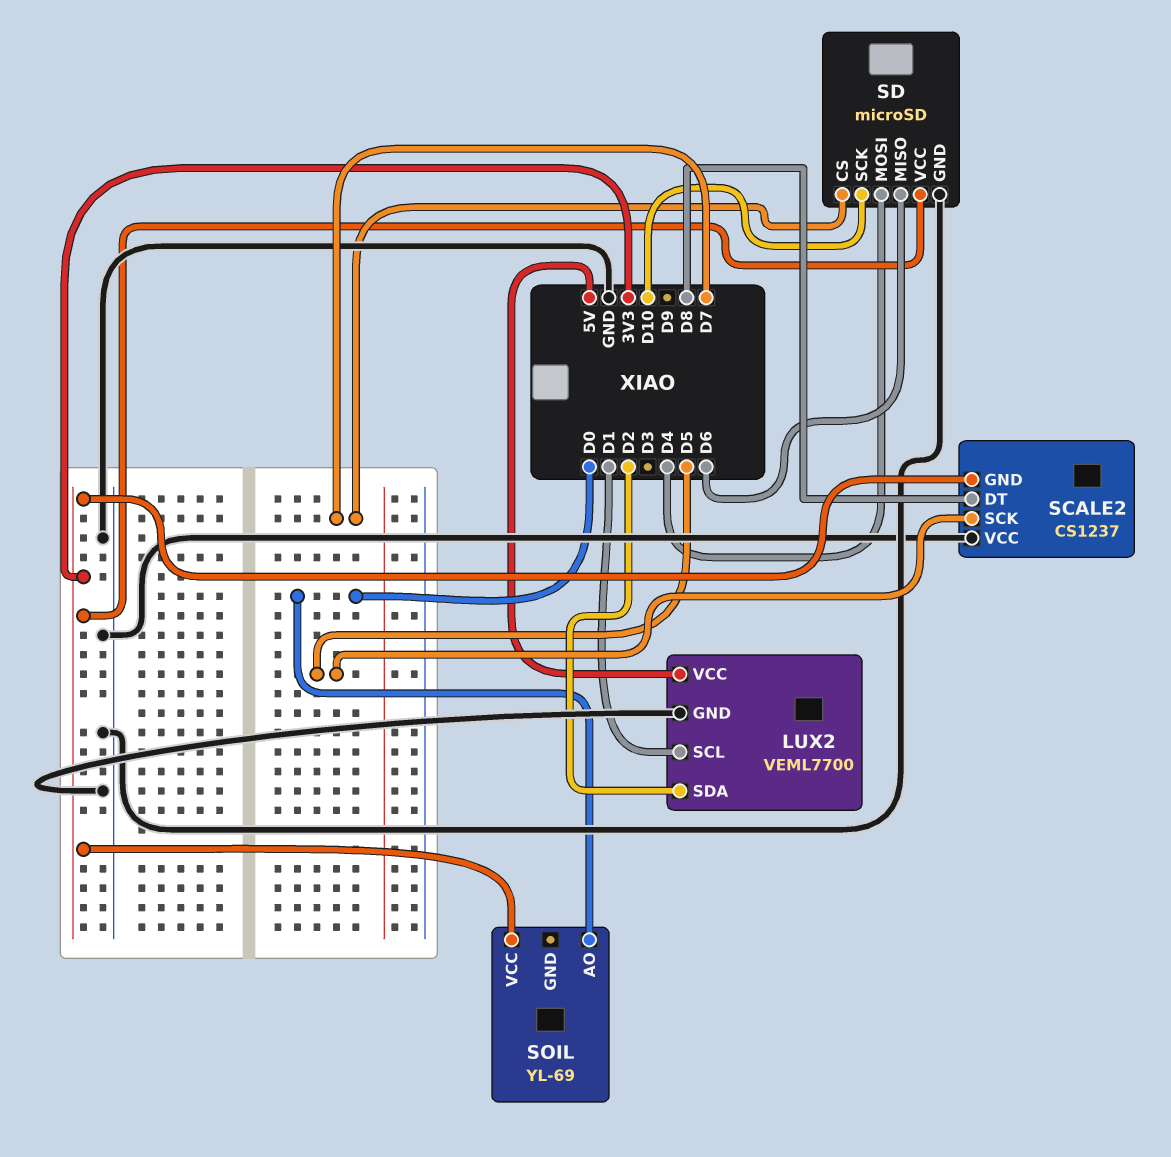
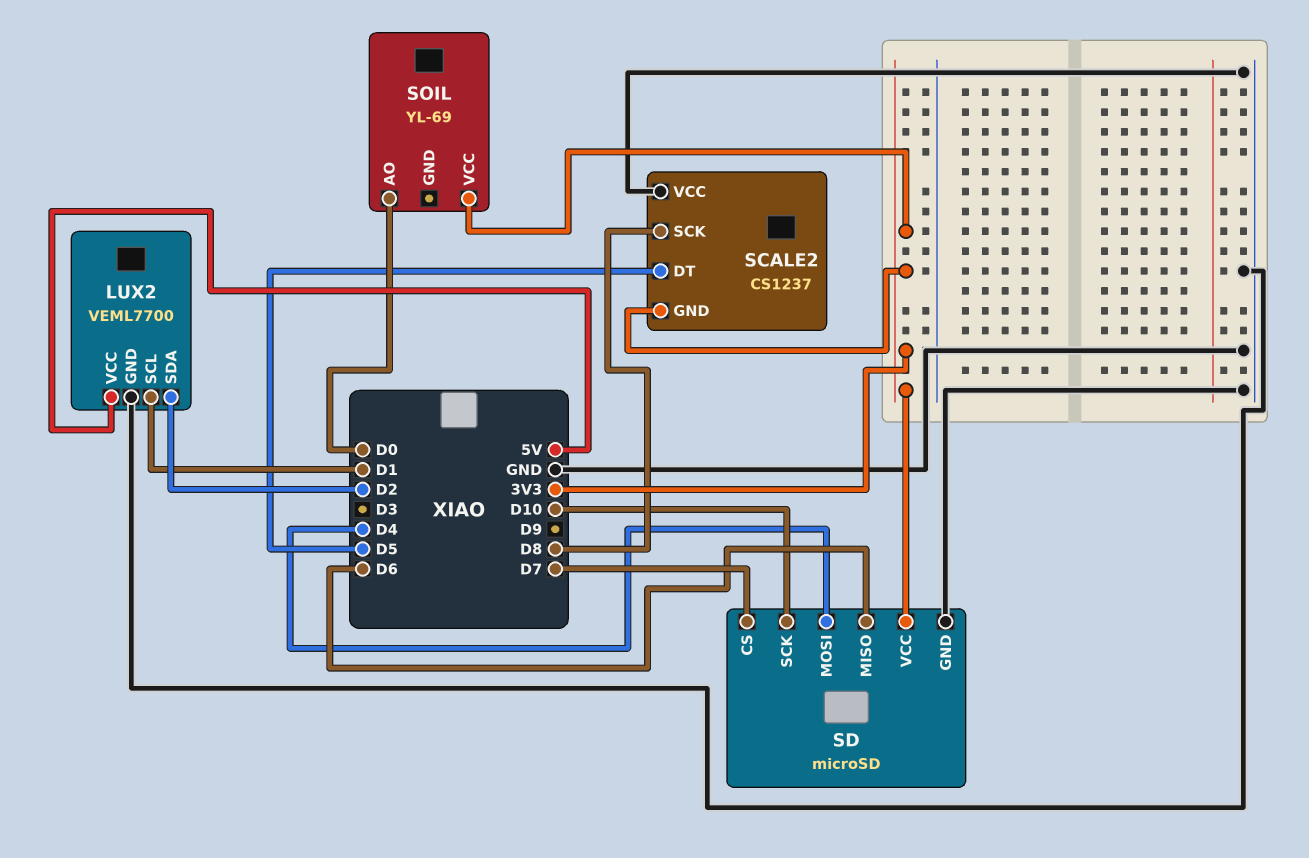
SCALE2 pin DT: D8 -> D5
SCALE2 pin SCK: D5 -> D8

